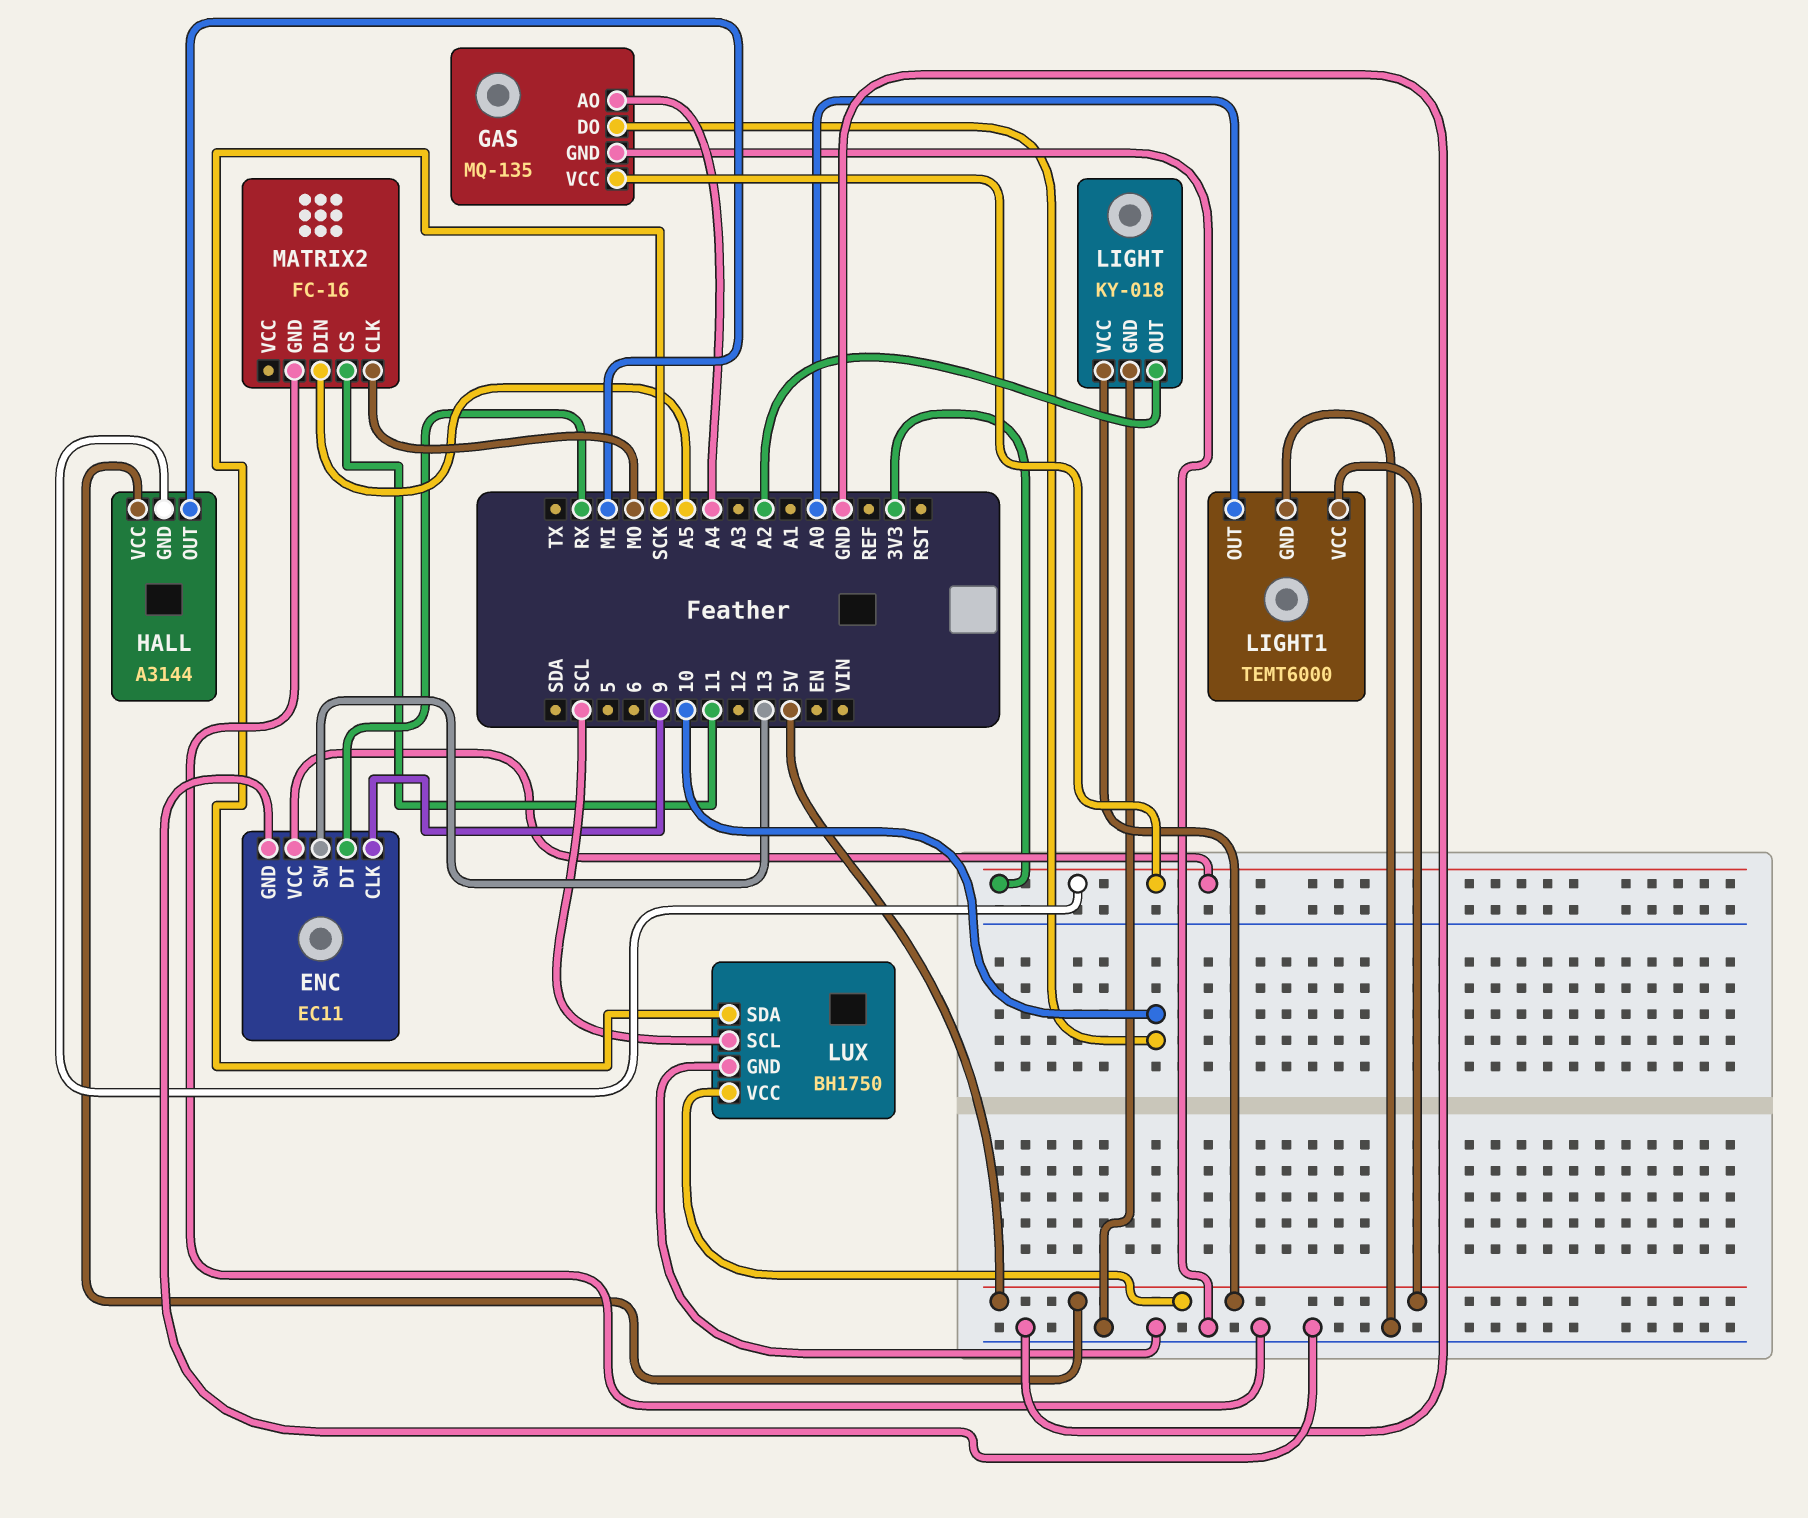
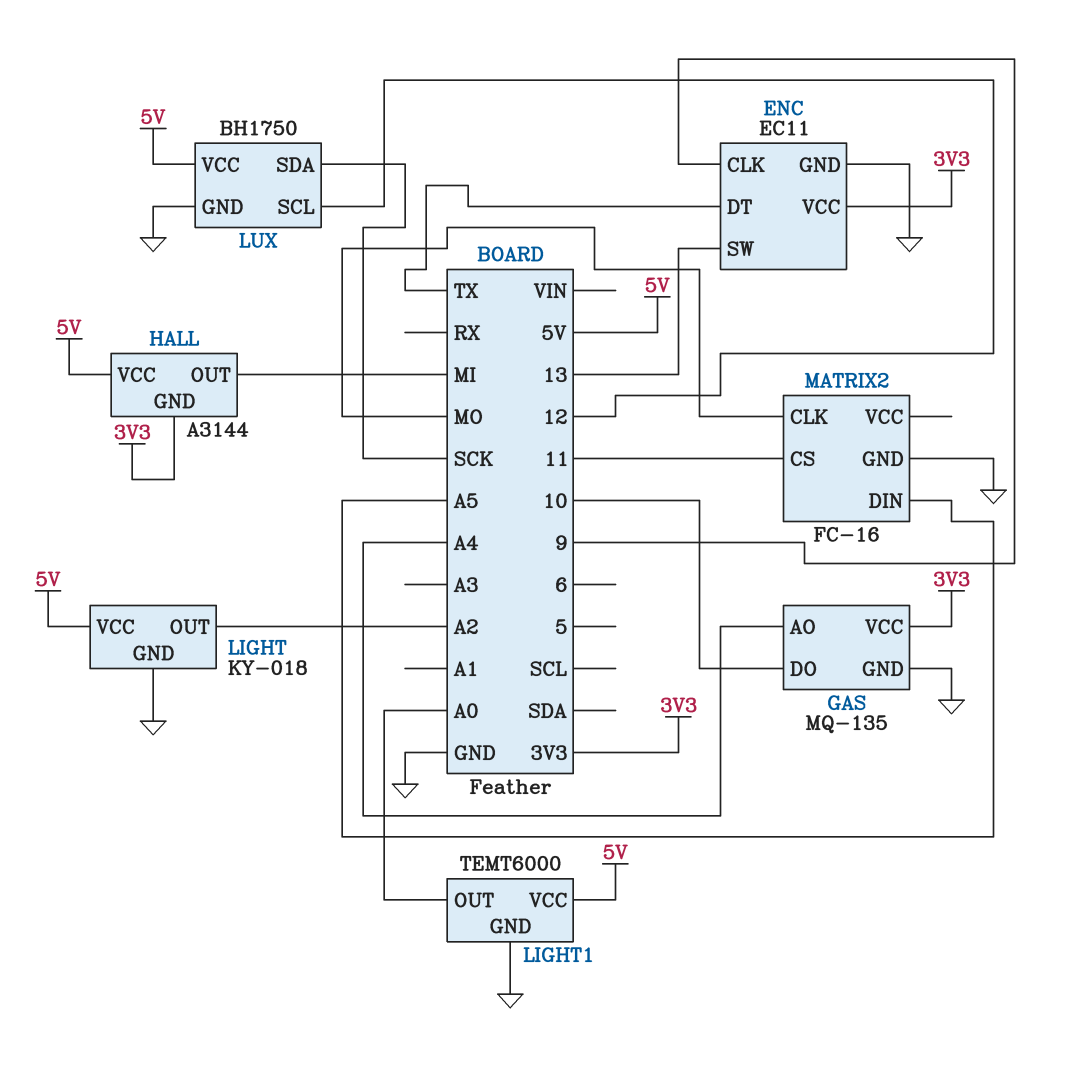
ENC pin DT: RX -> TX
LUX pin SCL: SCL -> 12

